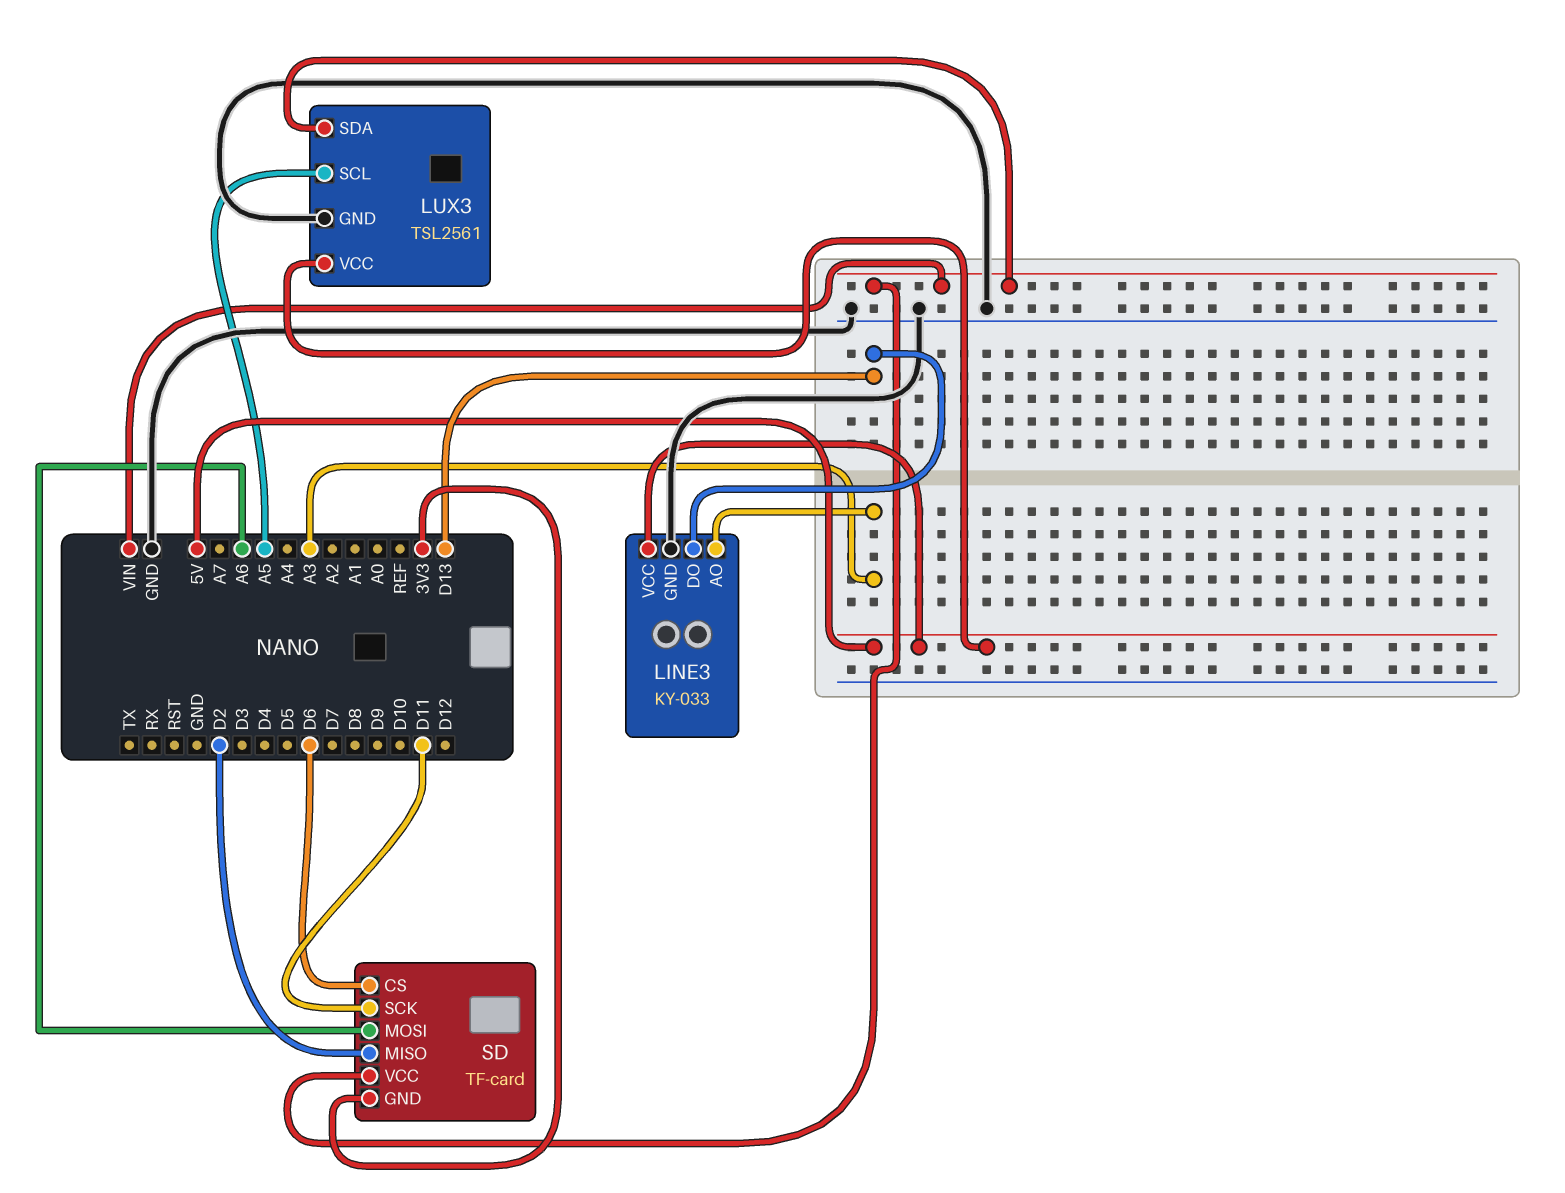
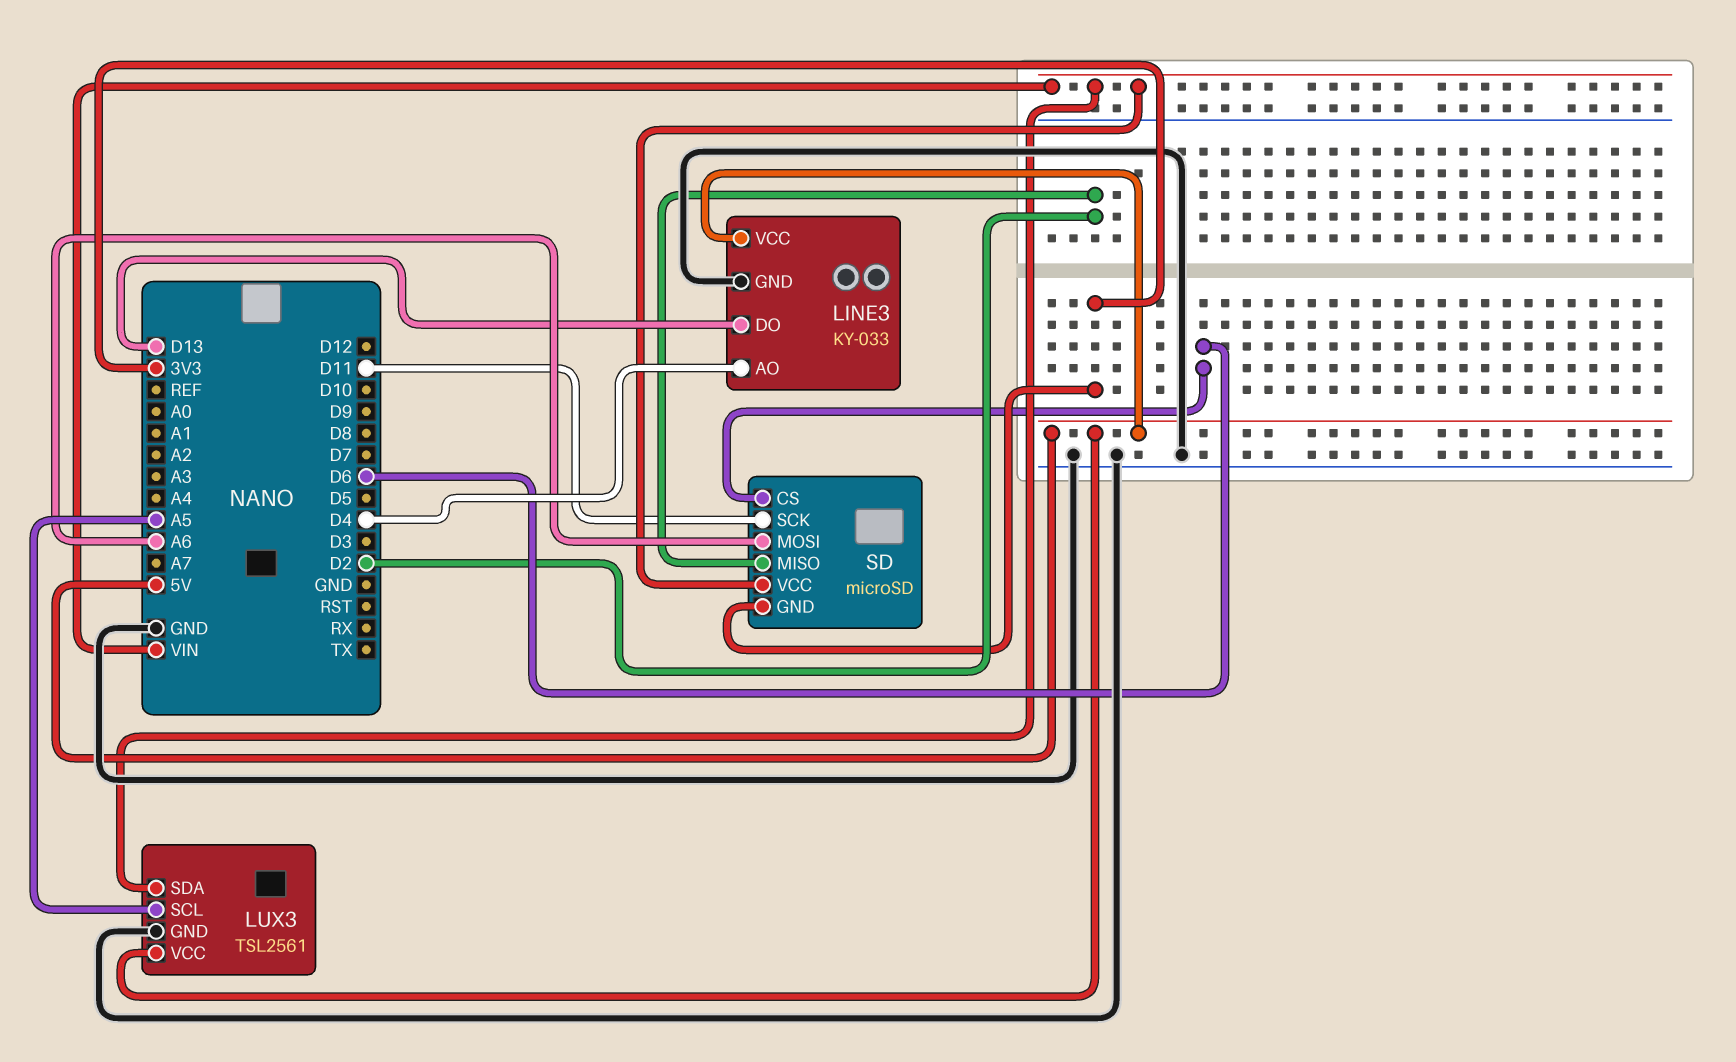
LINE3 pin AO: A3 -> D4
SD: TF-card -> microSD

